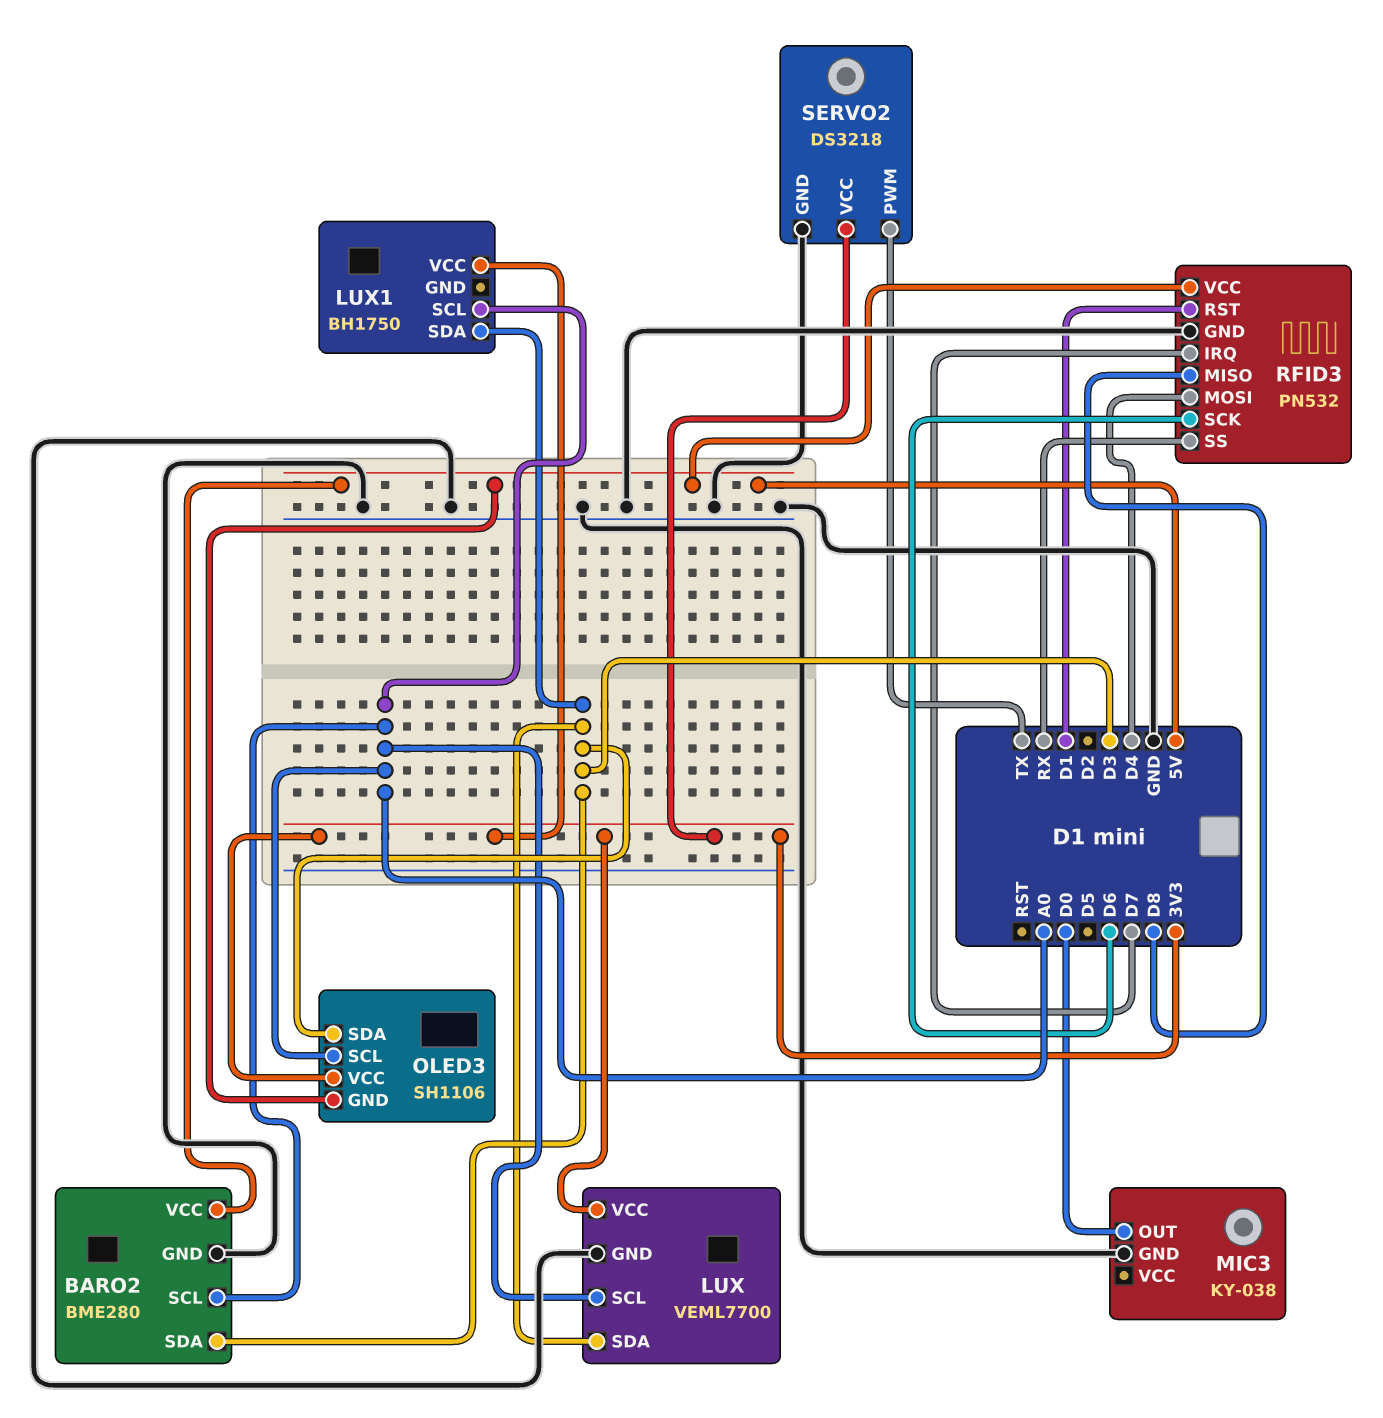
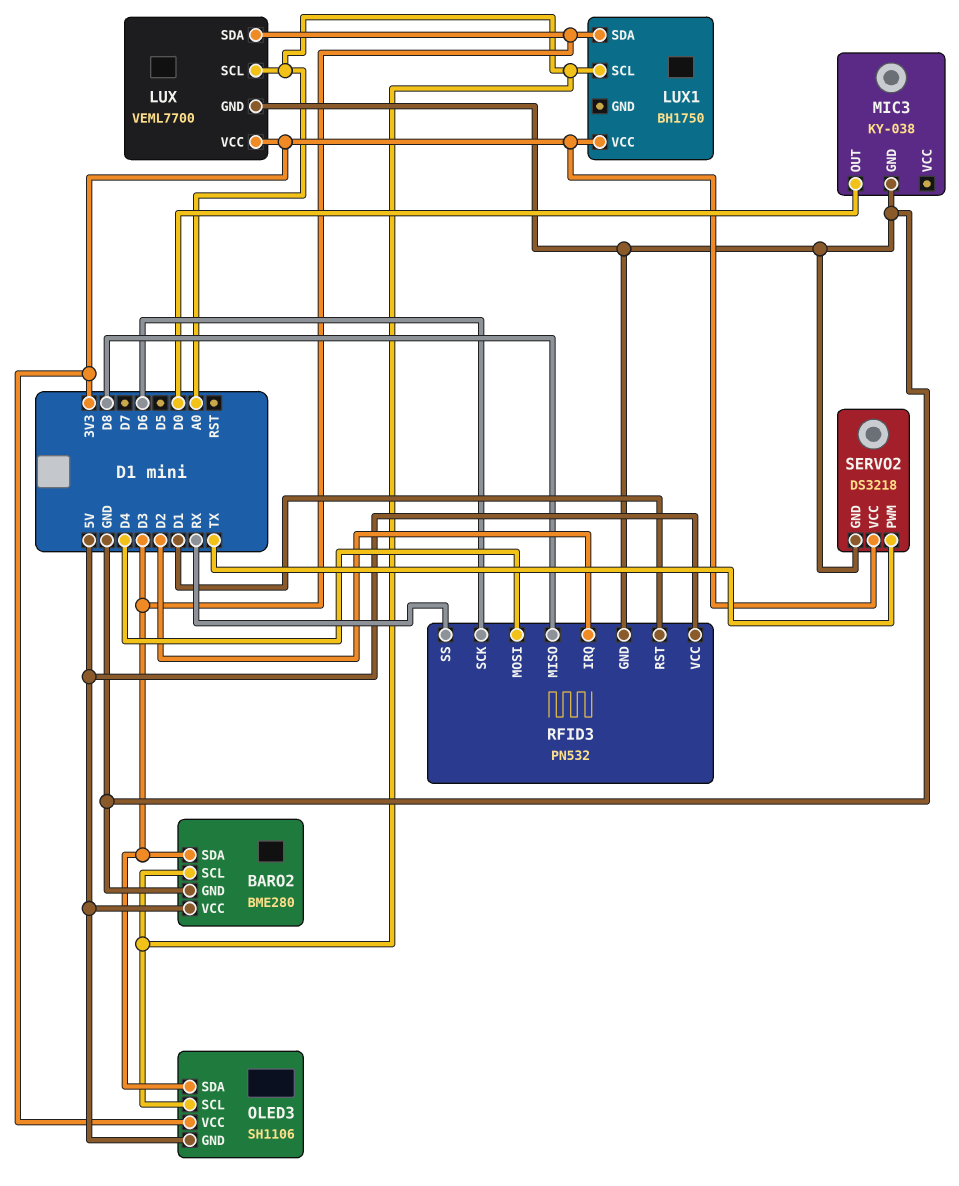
RFID3 pin IRQ: D7 -> D2

